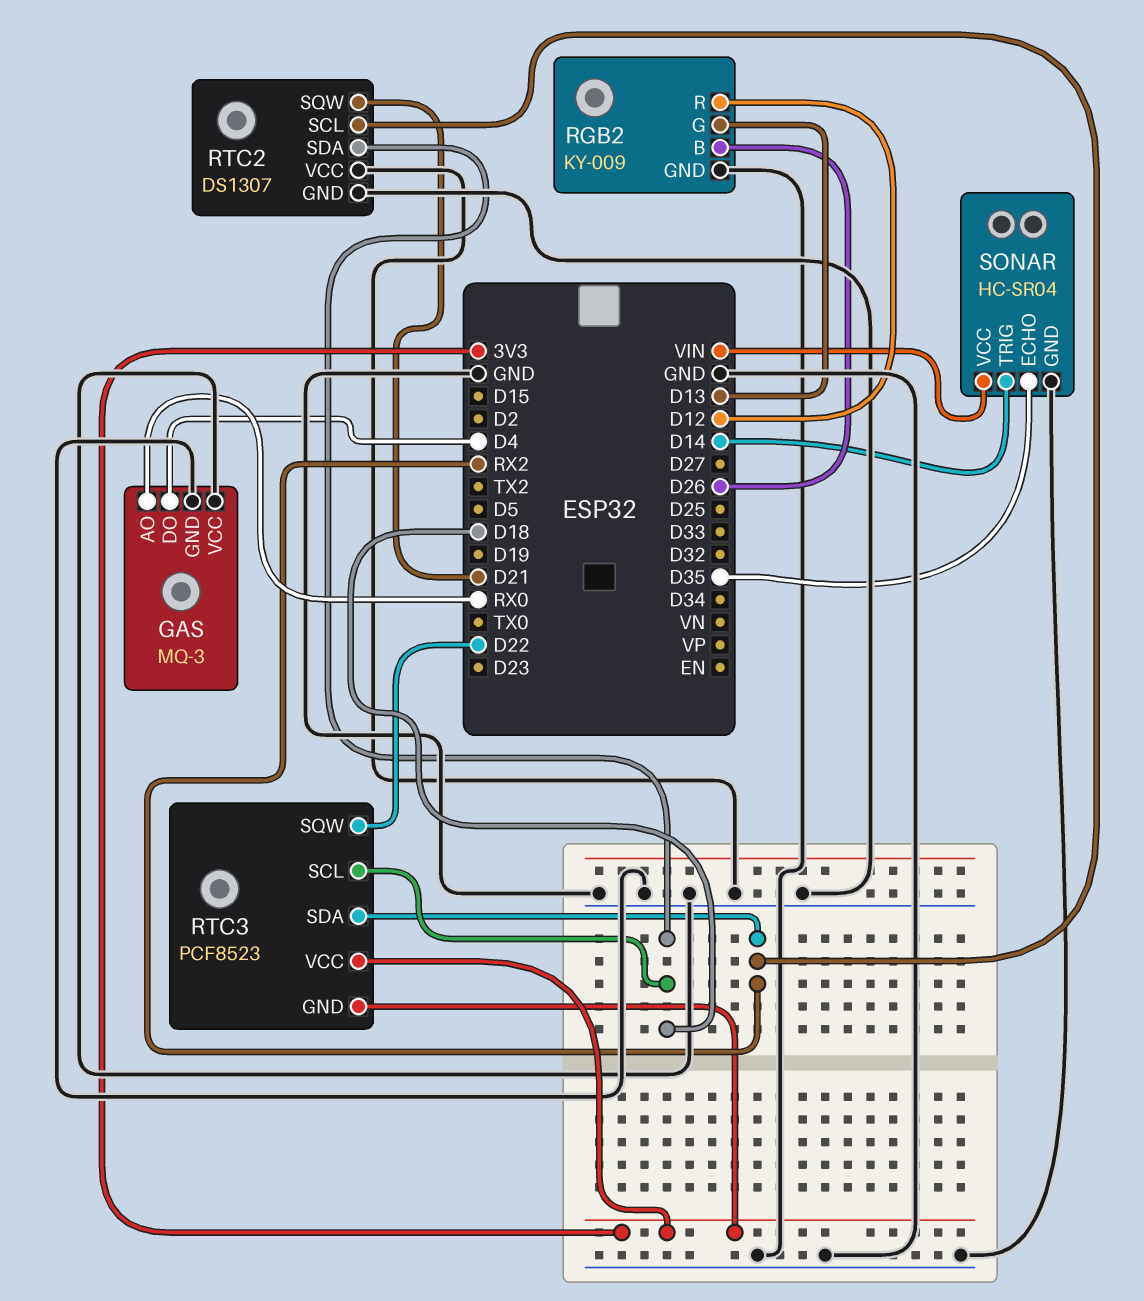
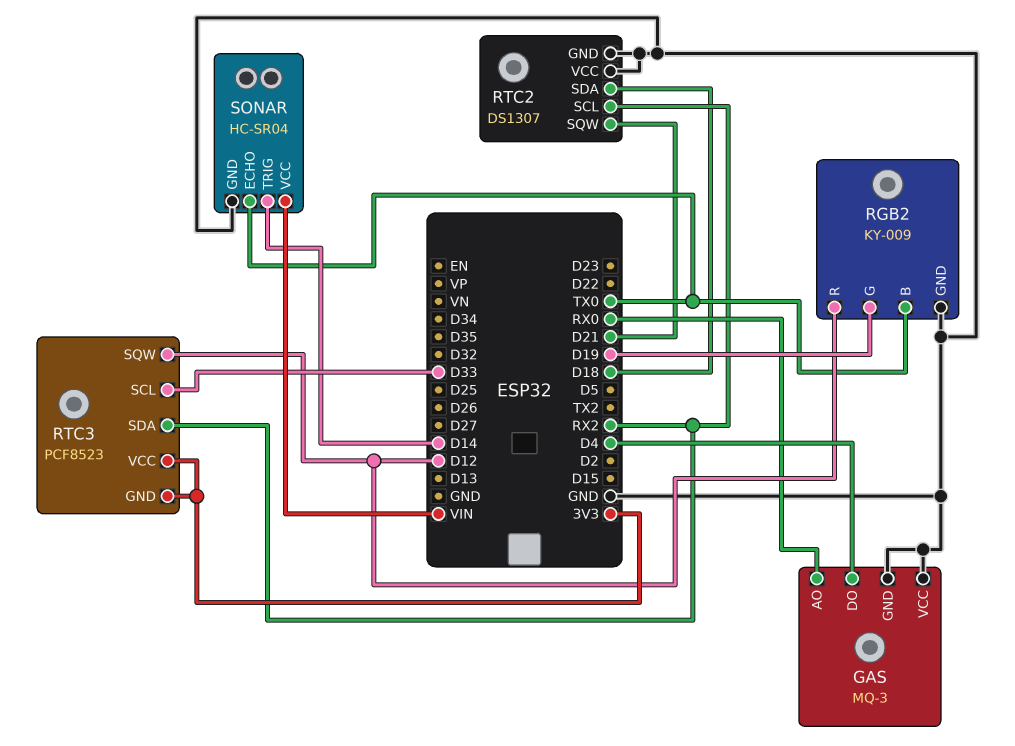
RGB2 pin B: D26 -> TX0
RGB2 pin G: D13 -> D19
RTC3 pin SCL: D18 -> D33
RTC3 pin SQW: D22 -> D12
SONAR pin ECHO: D35 -> TX0

